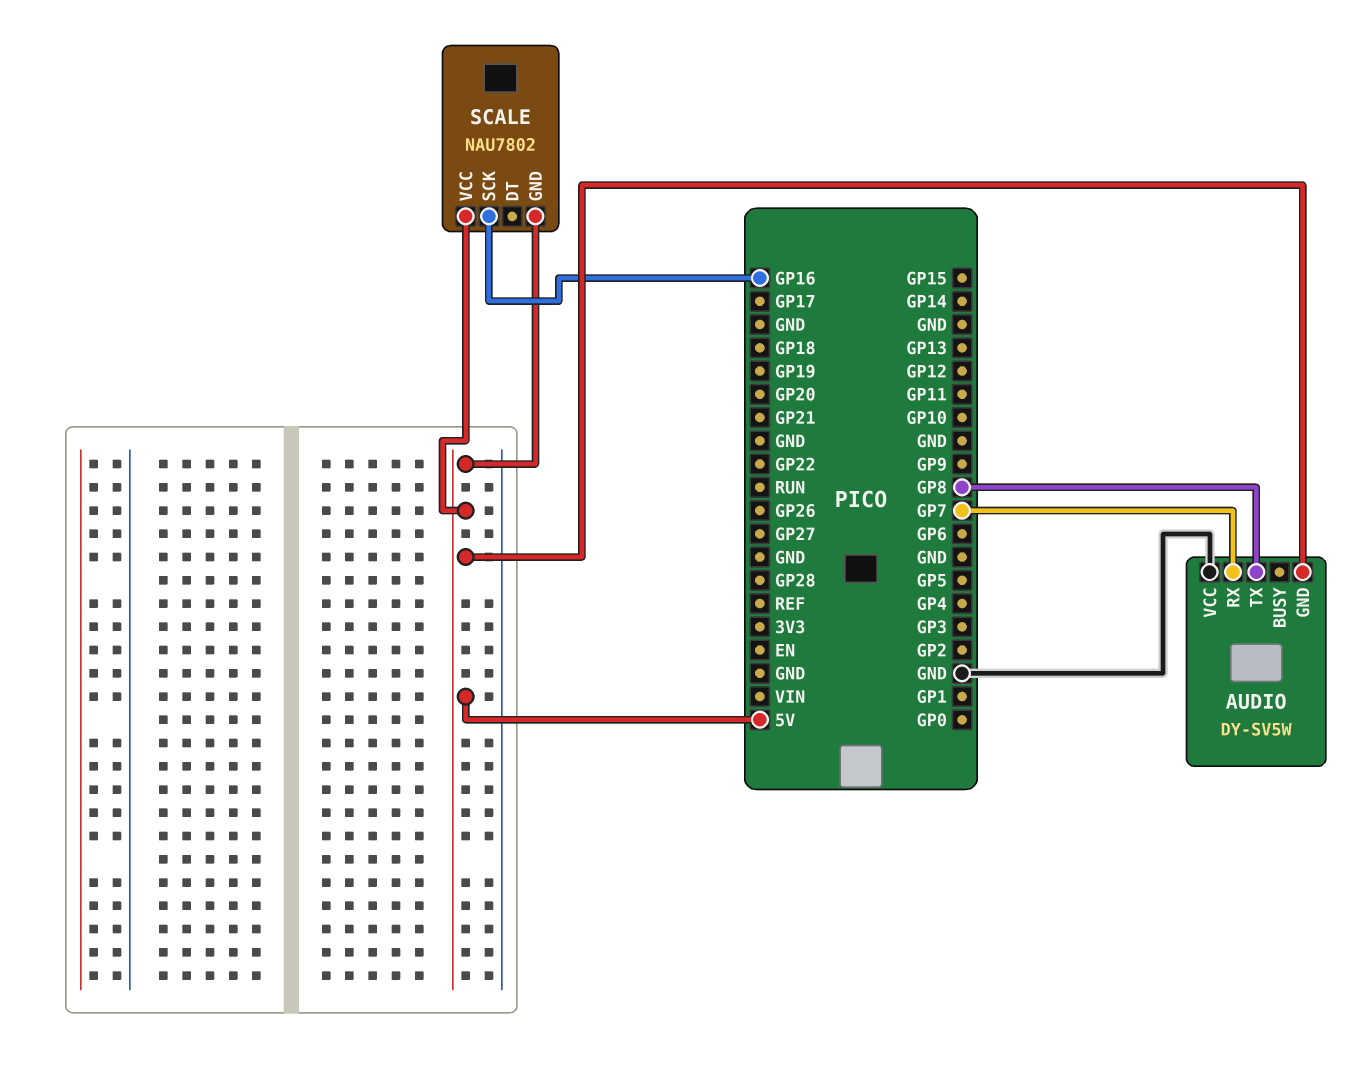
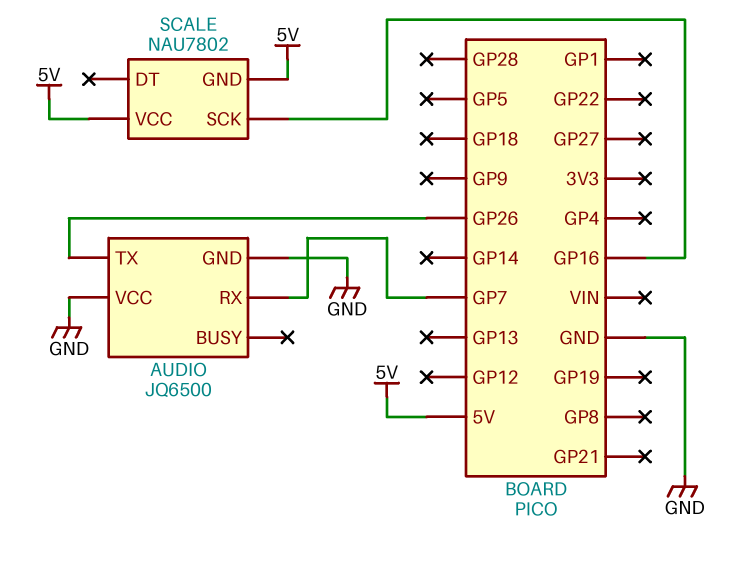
AUDIO: DY-SV5W -> JQ6500
AUDIO pin GND: 5V -> GND
AUDIO pin TX: GP8 -> GP26

